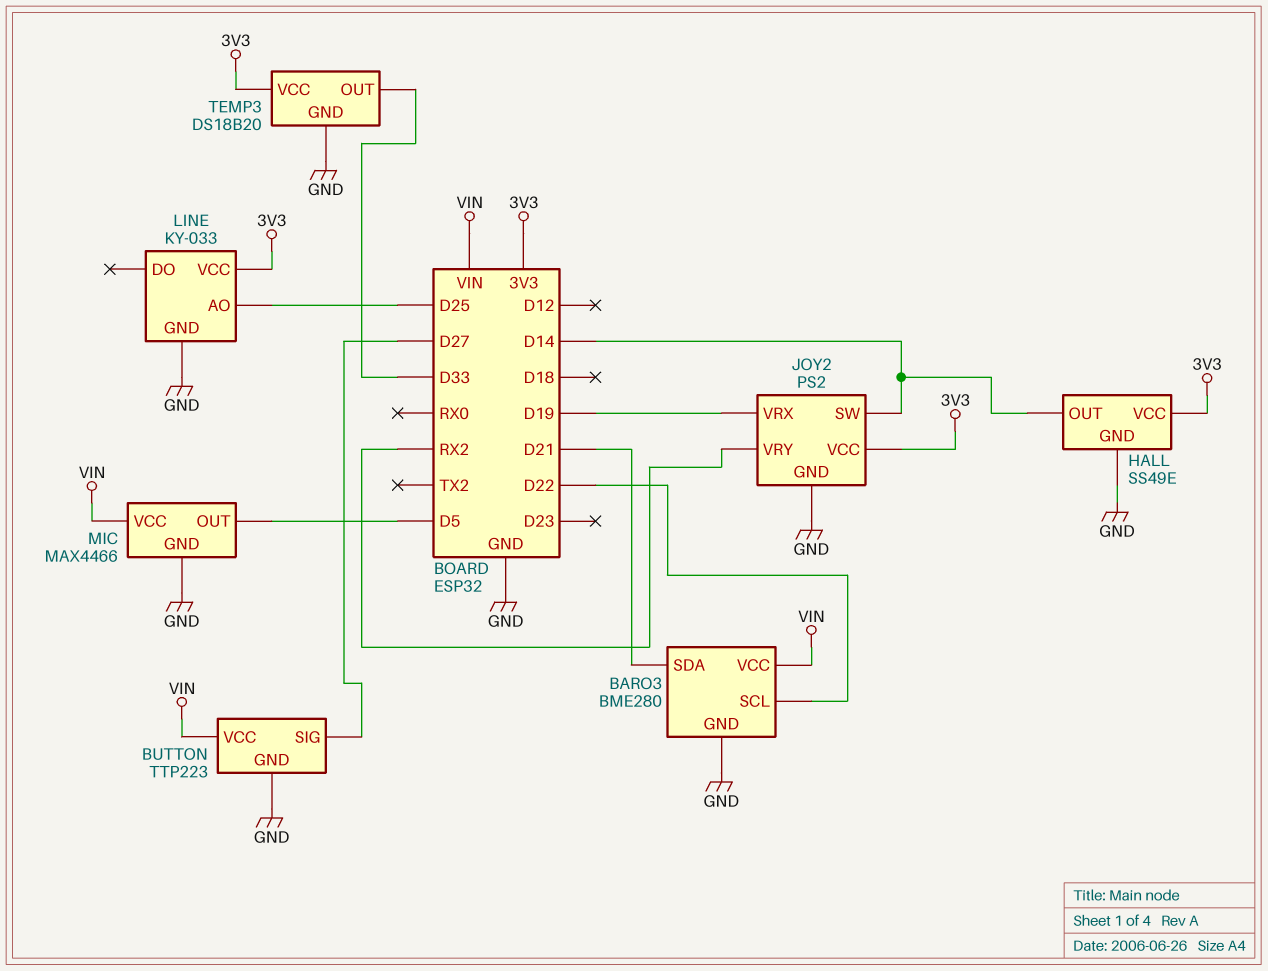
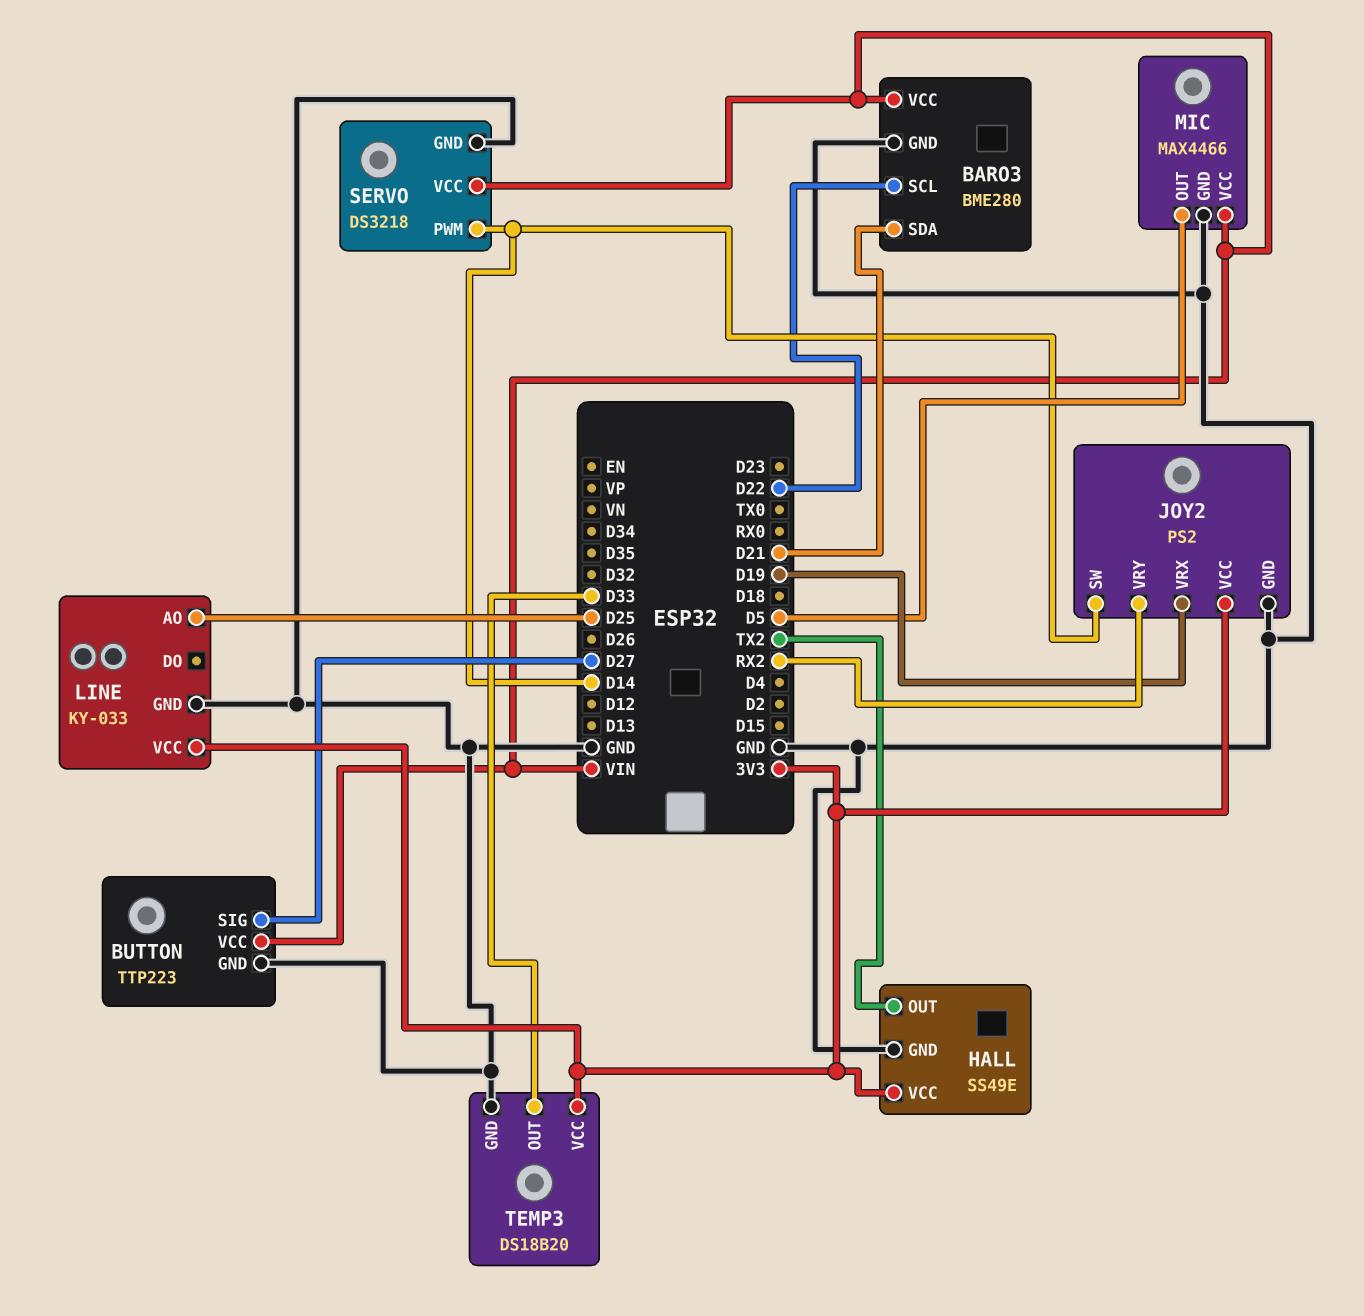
HALL pin OUT: D14 -> TX2
SERVO: none -> DS3218
SERVO pin GND: none -> GND
SERVO pin PWM: none -> D14
SERVO pin VCC: none -> VIN

